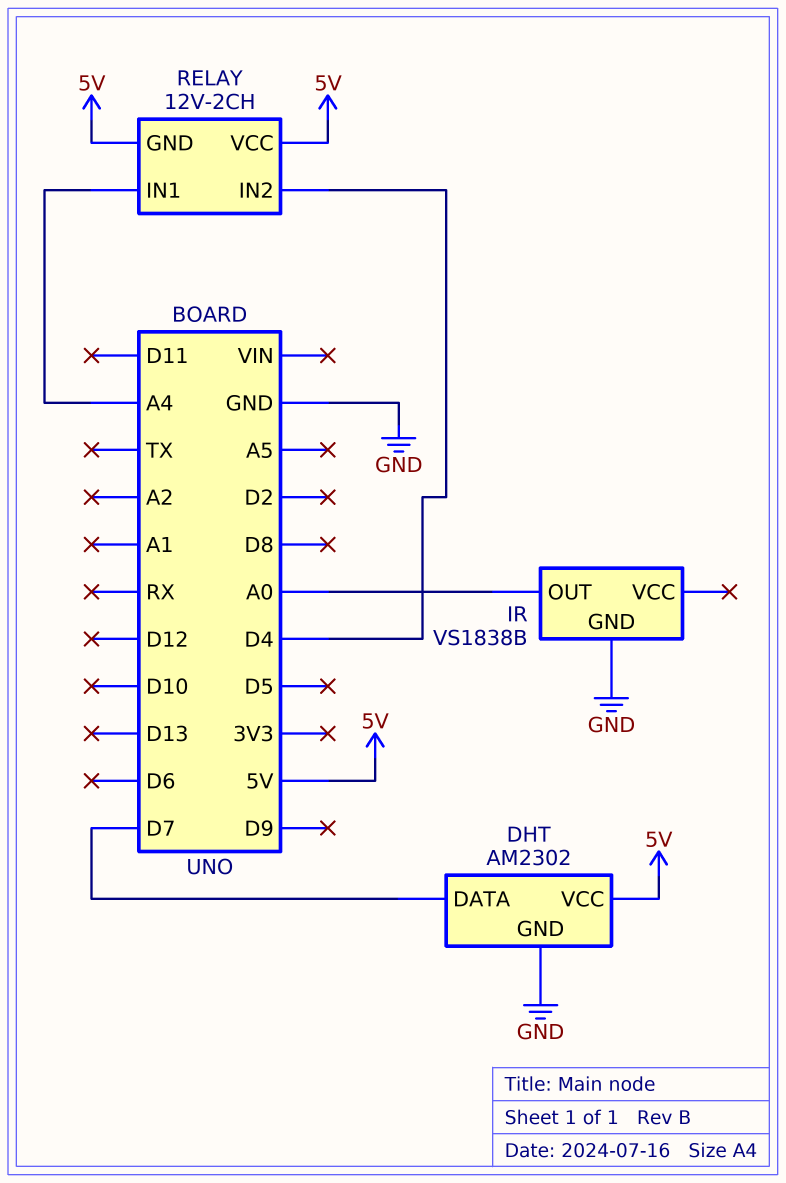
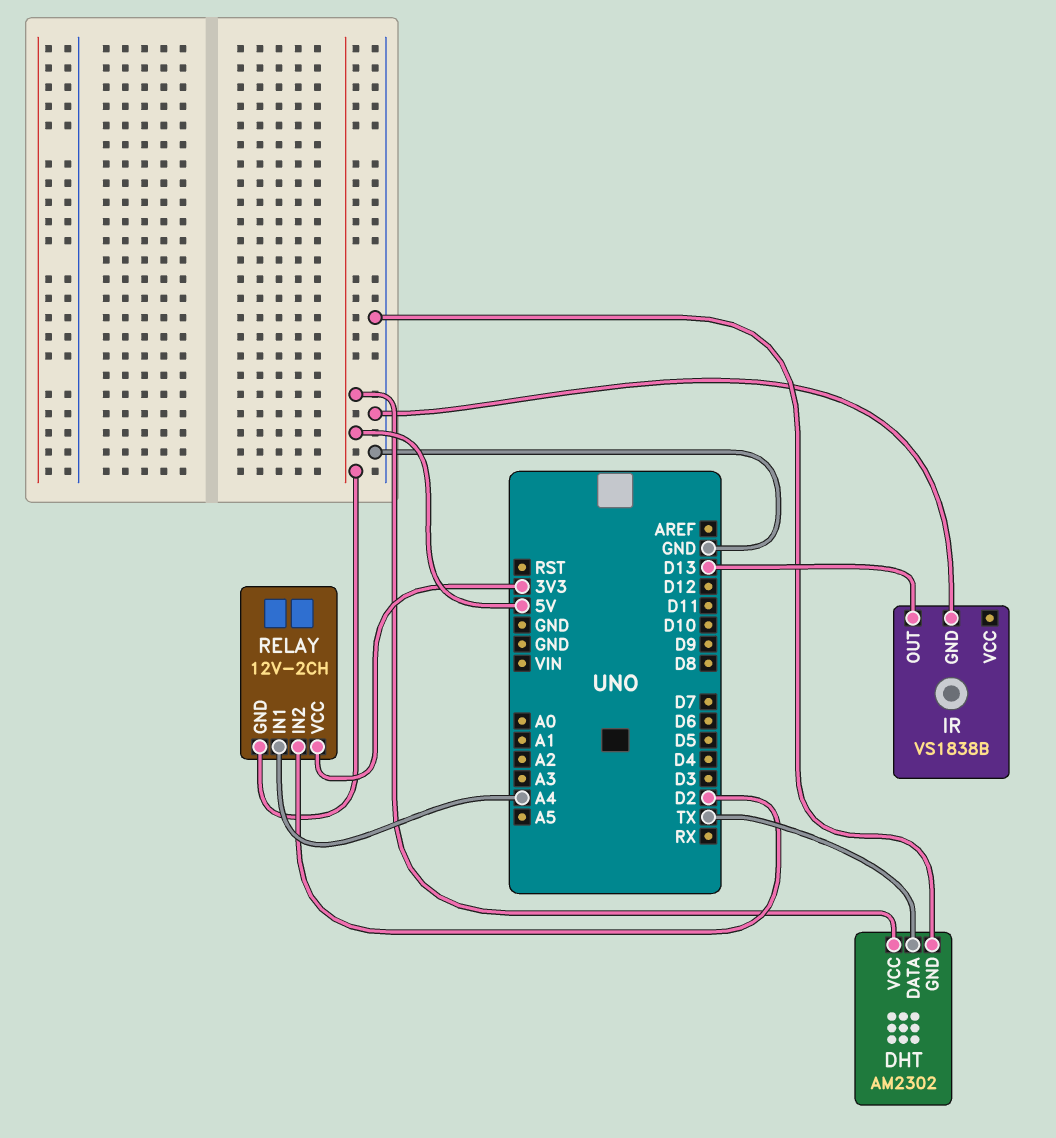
DHT pin DATA: D7 -> TX
IR pin OUT: A0 -> D13
RELAY pin IN2: D4 -> D2
RELAY pin VCC: 5V -> 3V3

